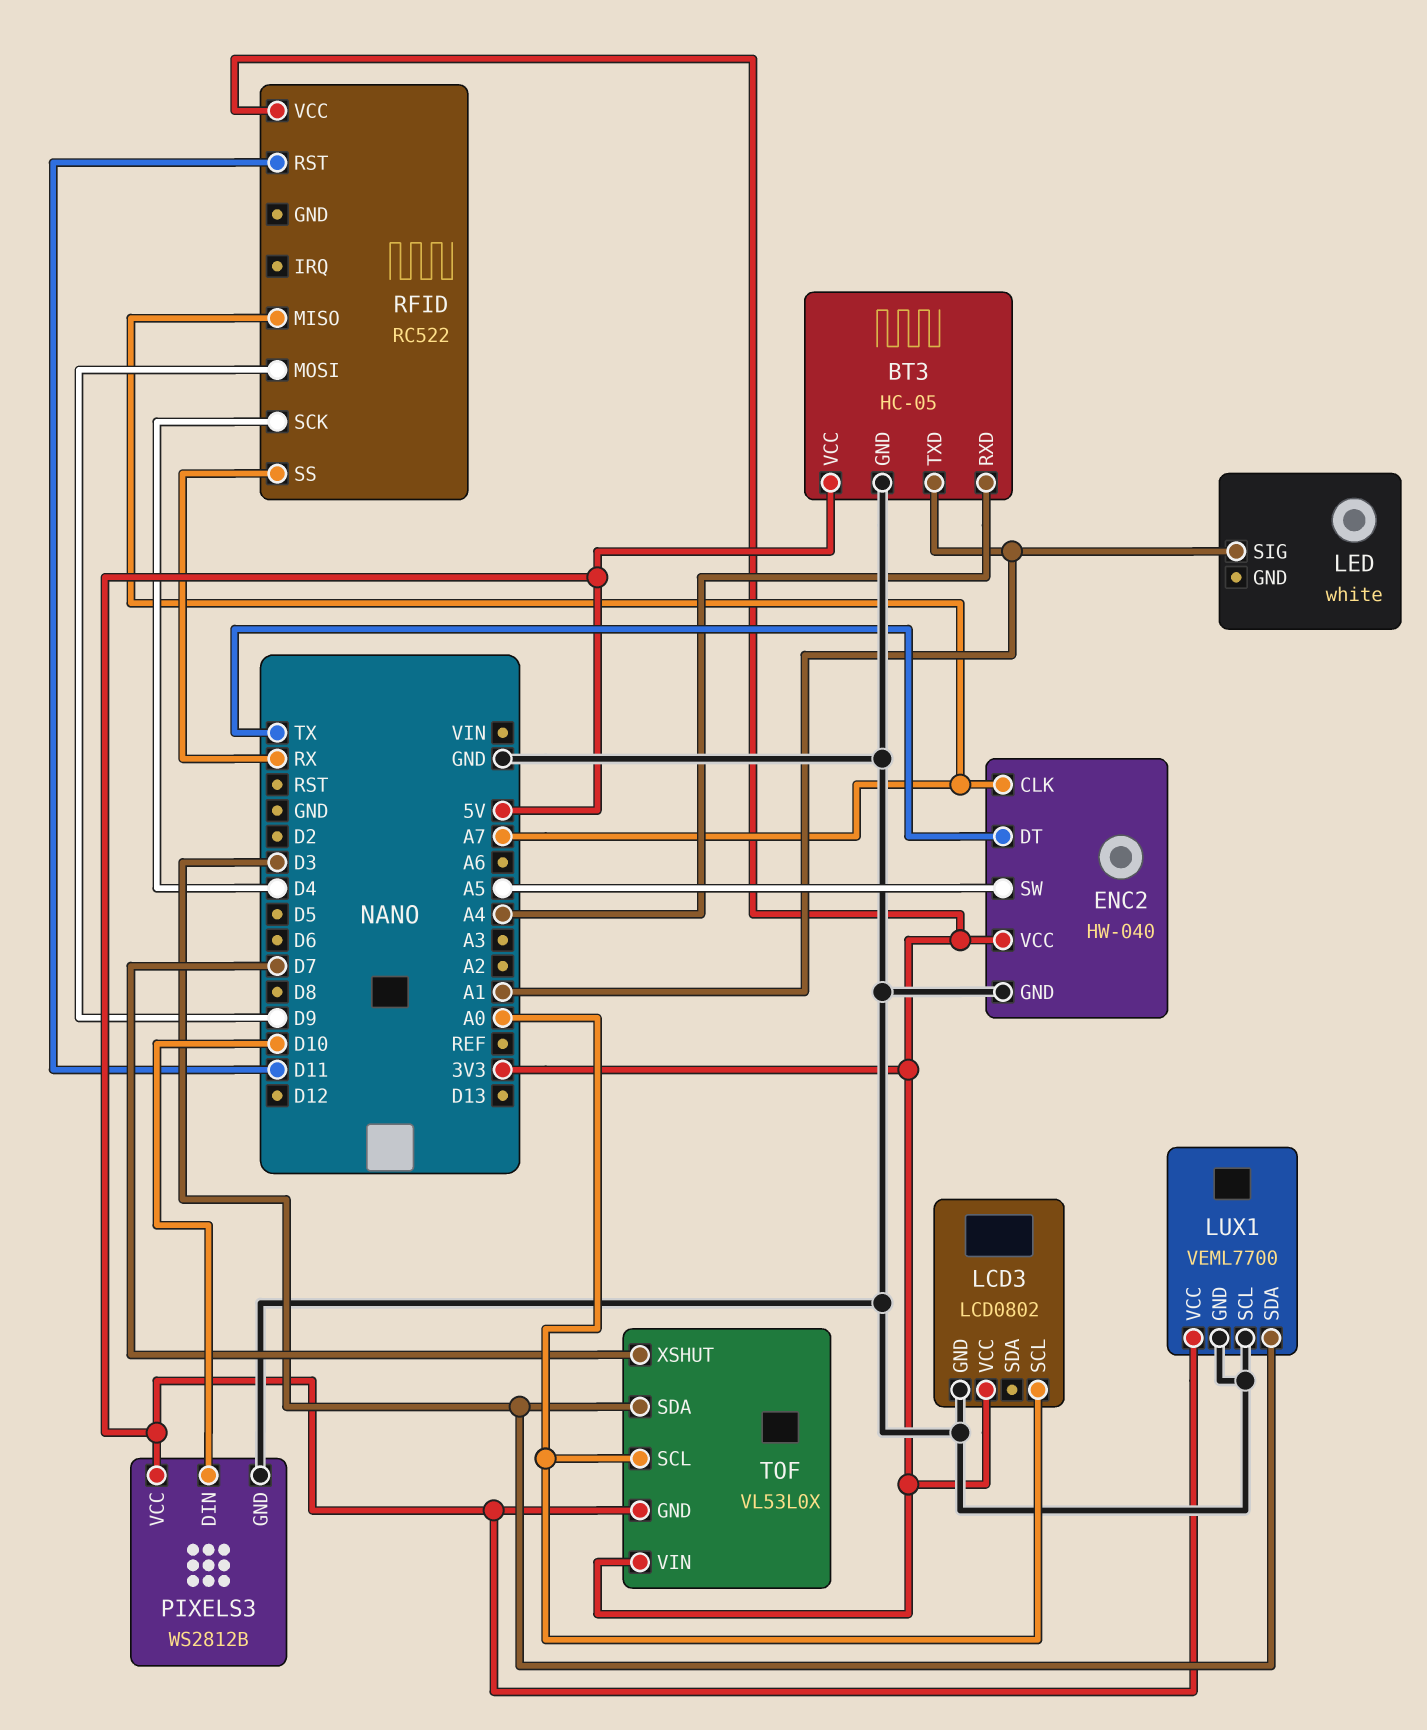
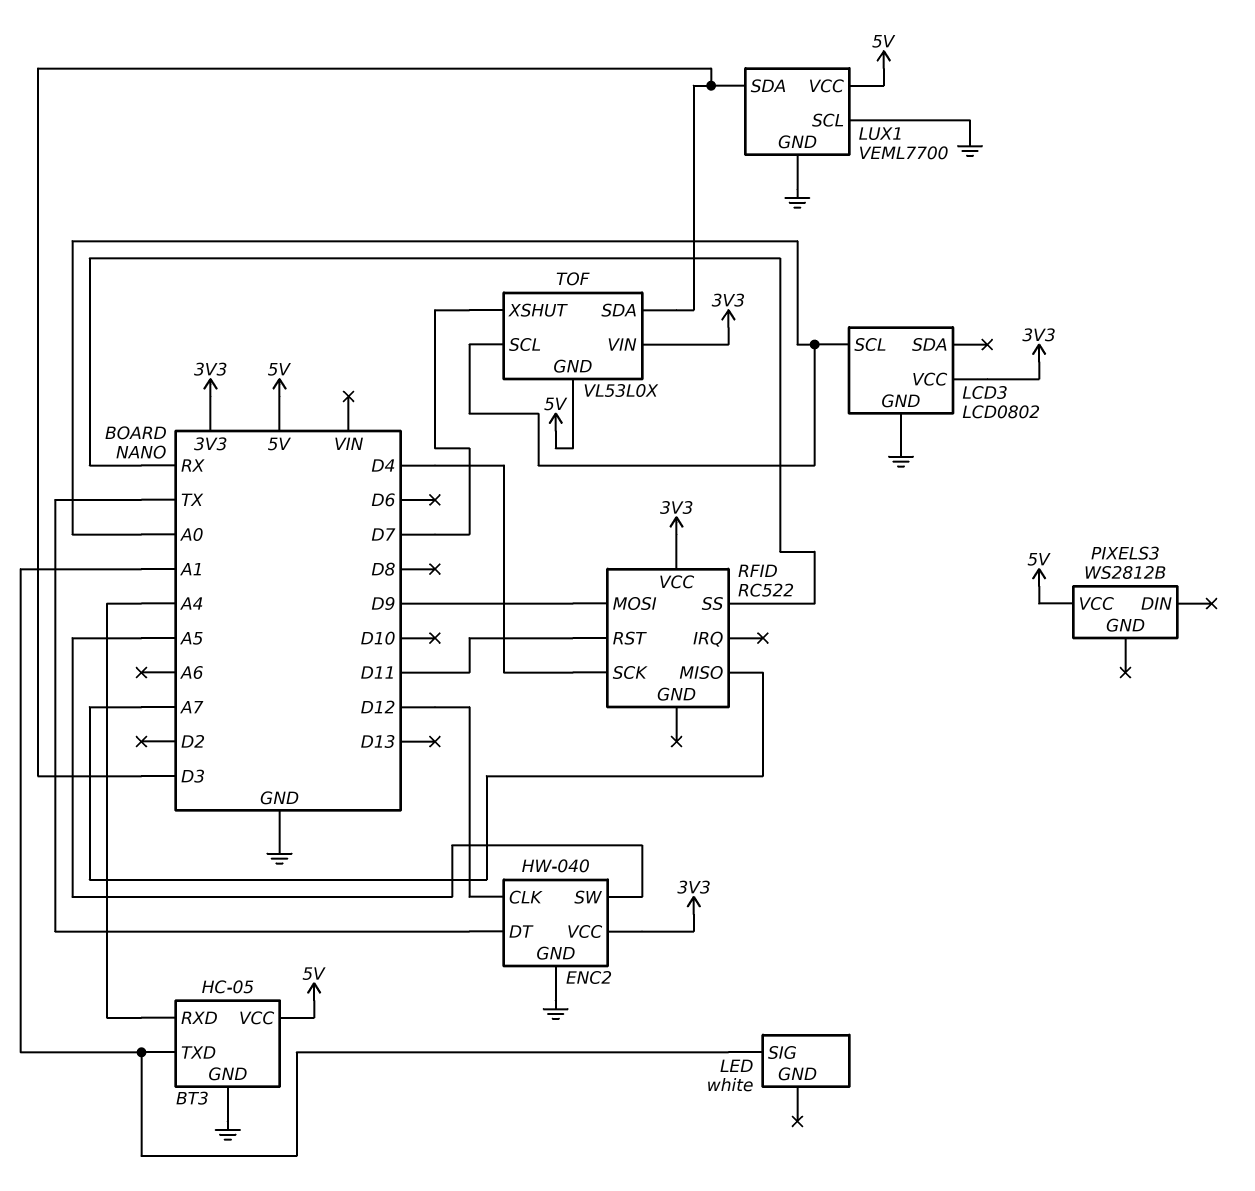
ENC2 pin CLK: A7 -> D12
PIXELS3 pin DIN: D10 -> none
PIXELS3 pin GND: GND -> none

